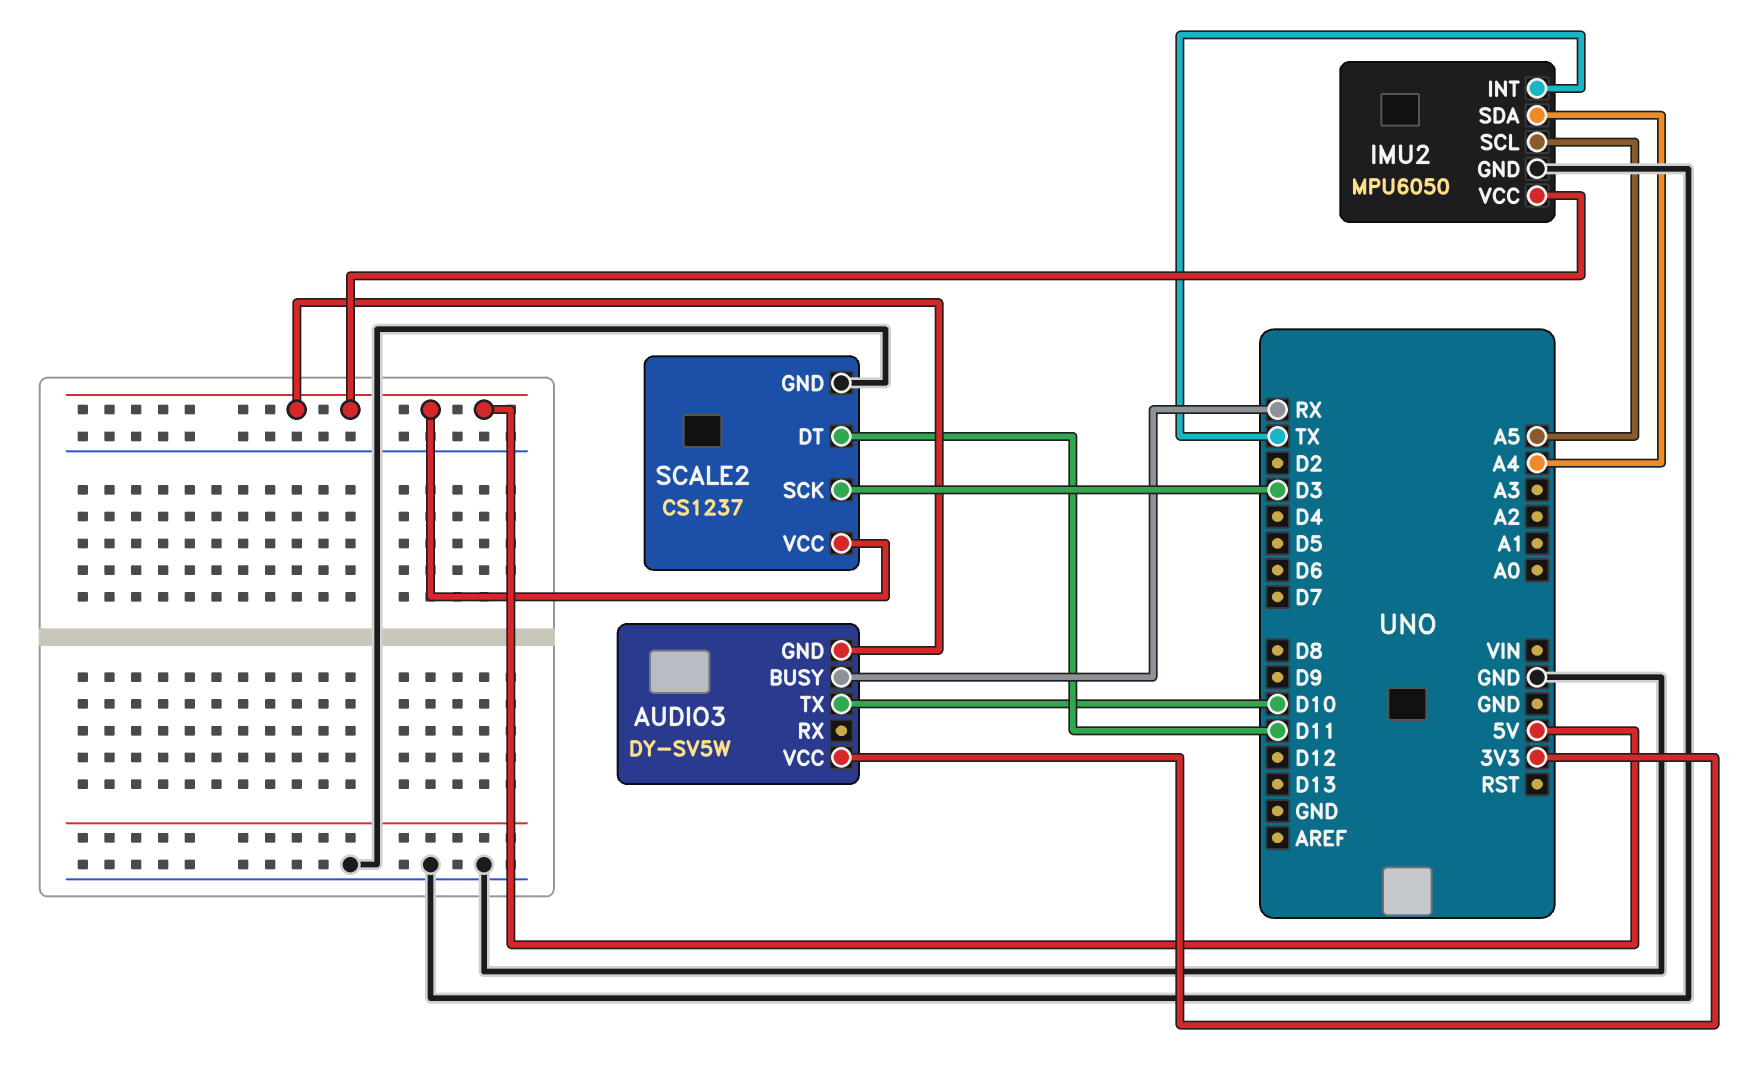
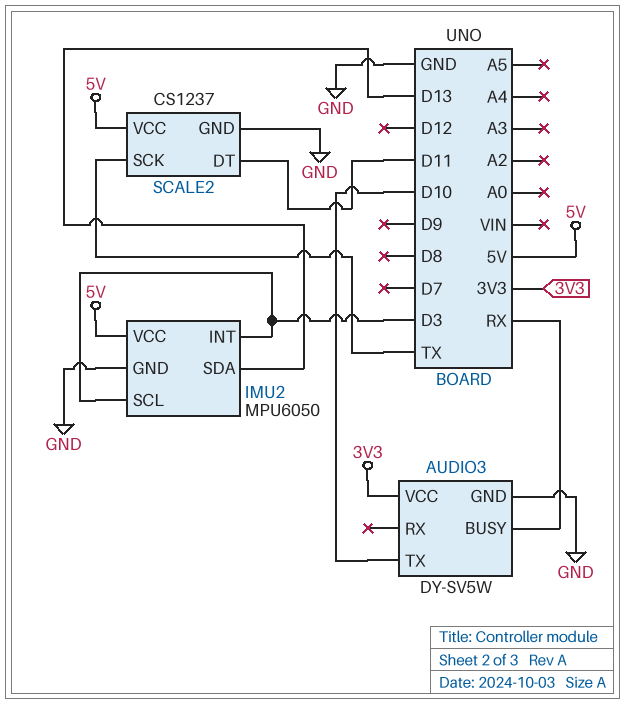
AUDIO3 pin GND: 5V -> GND
IMU2 pin INT: TX -> D3
IMU2 pin SCL: A5 -> D3
IMU2 pin SDA: A4 -> D13
SCALE2 pin SCK: D3 -> TX

